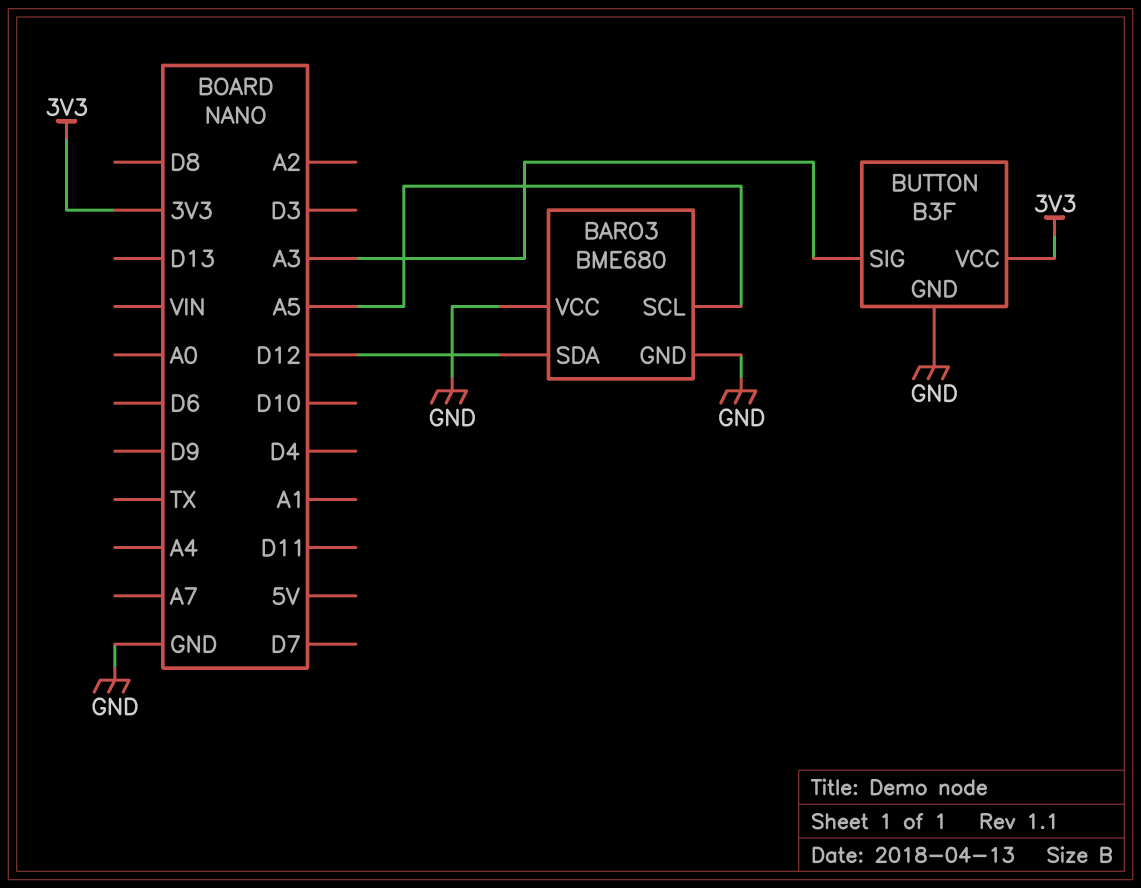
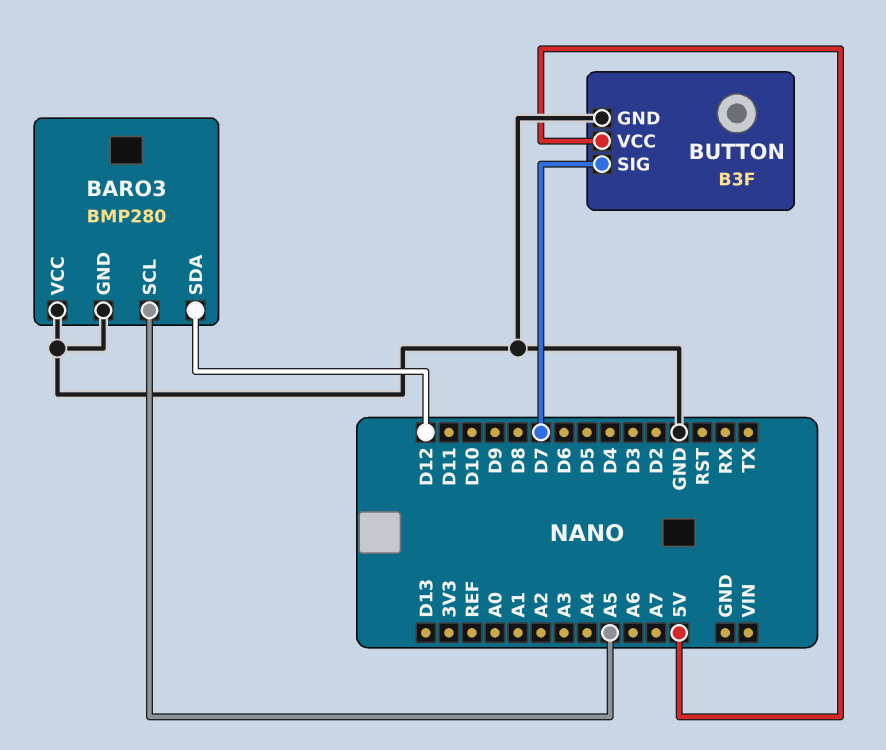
BARO3: BME680 -> BMP280
BUTTON pin SIG: A3 -> D7
BUTTON pin VCC: 3V3 -> 5V

